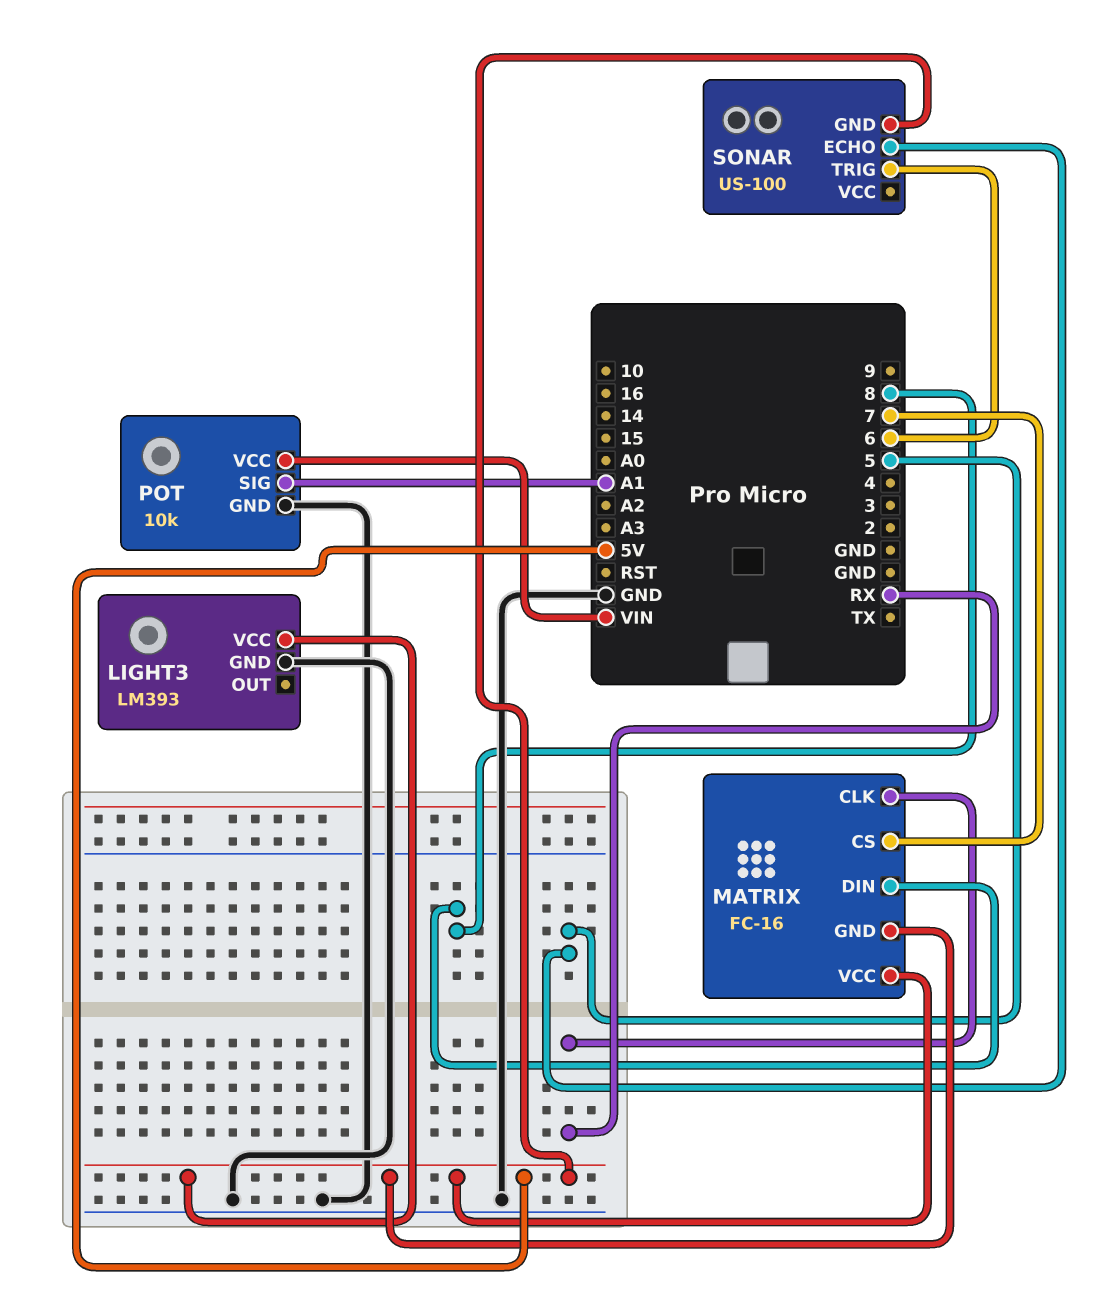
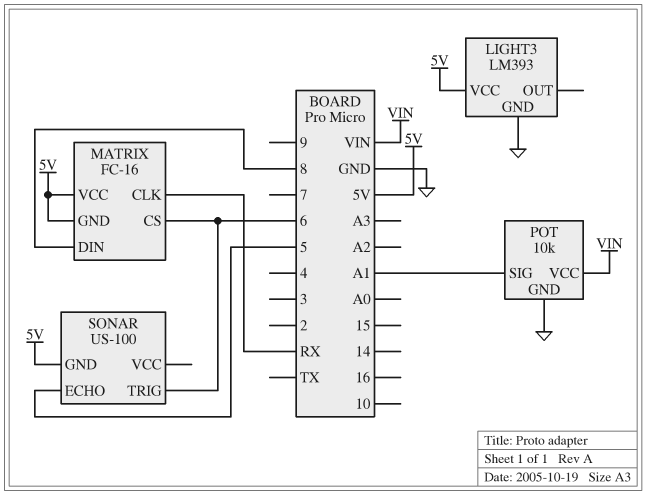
MATRIX pin CS: 7 -> 6

